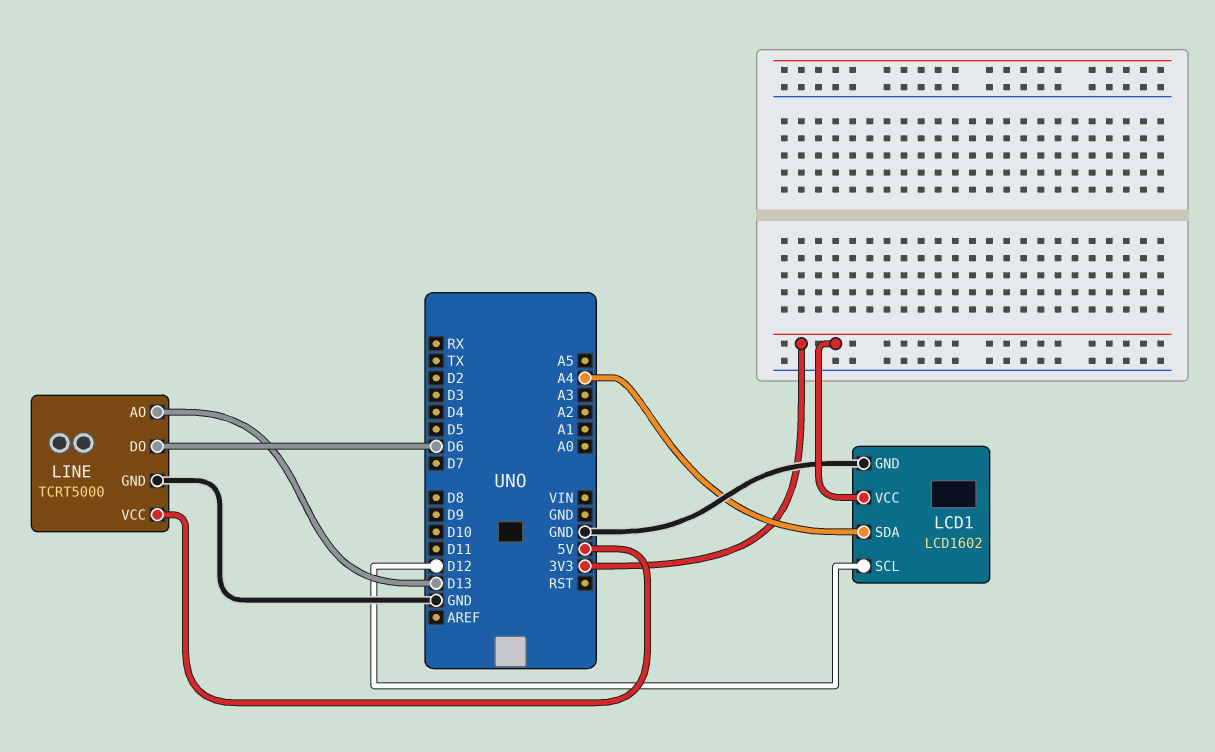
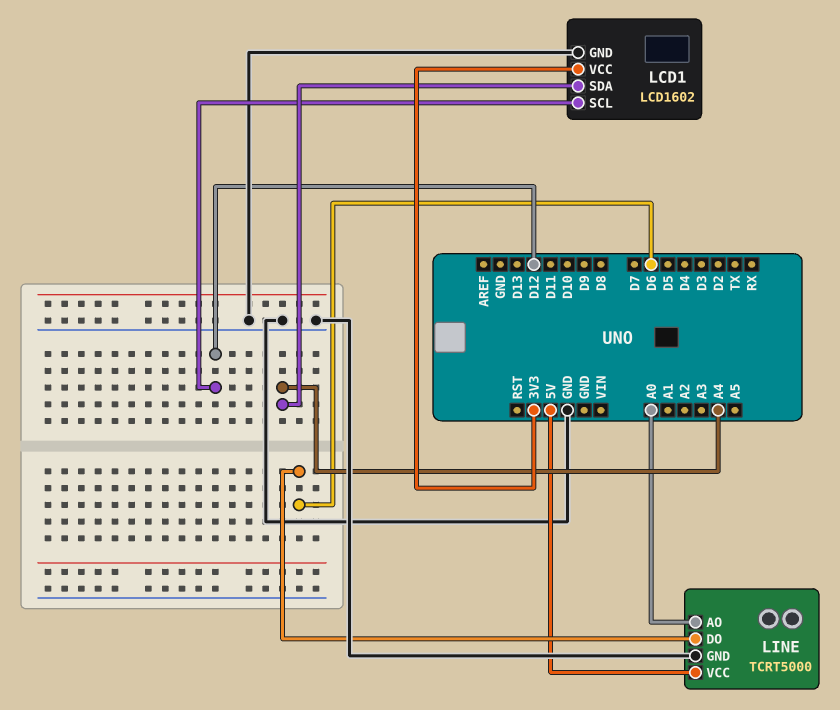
LINE pin AO: D13 -> A0

